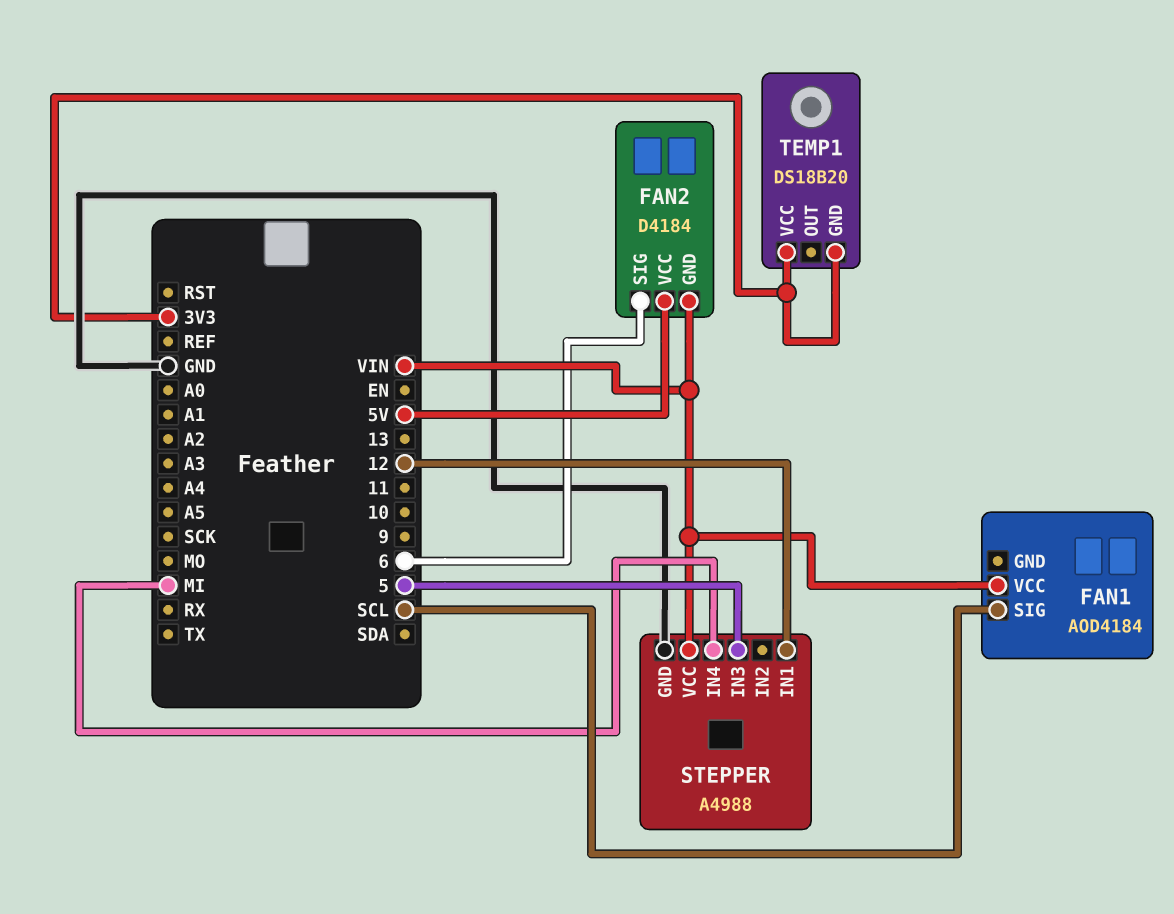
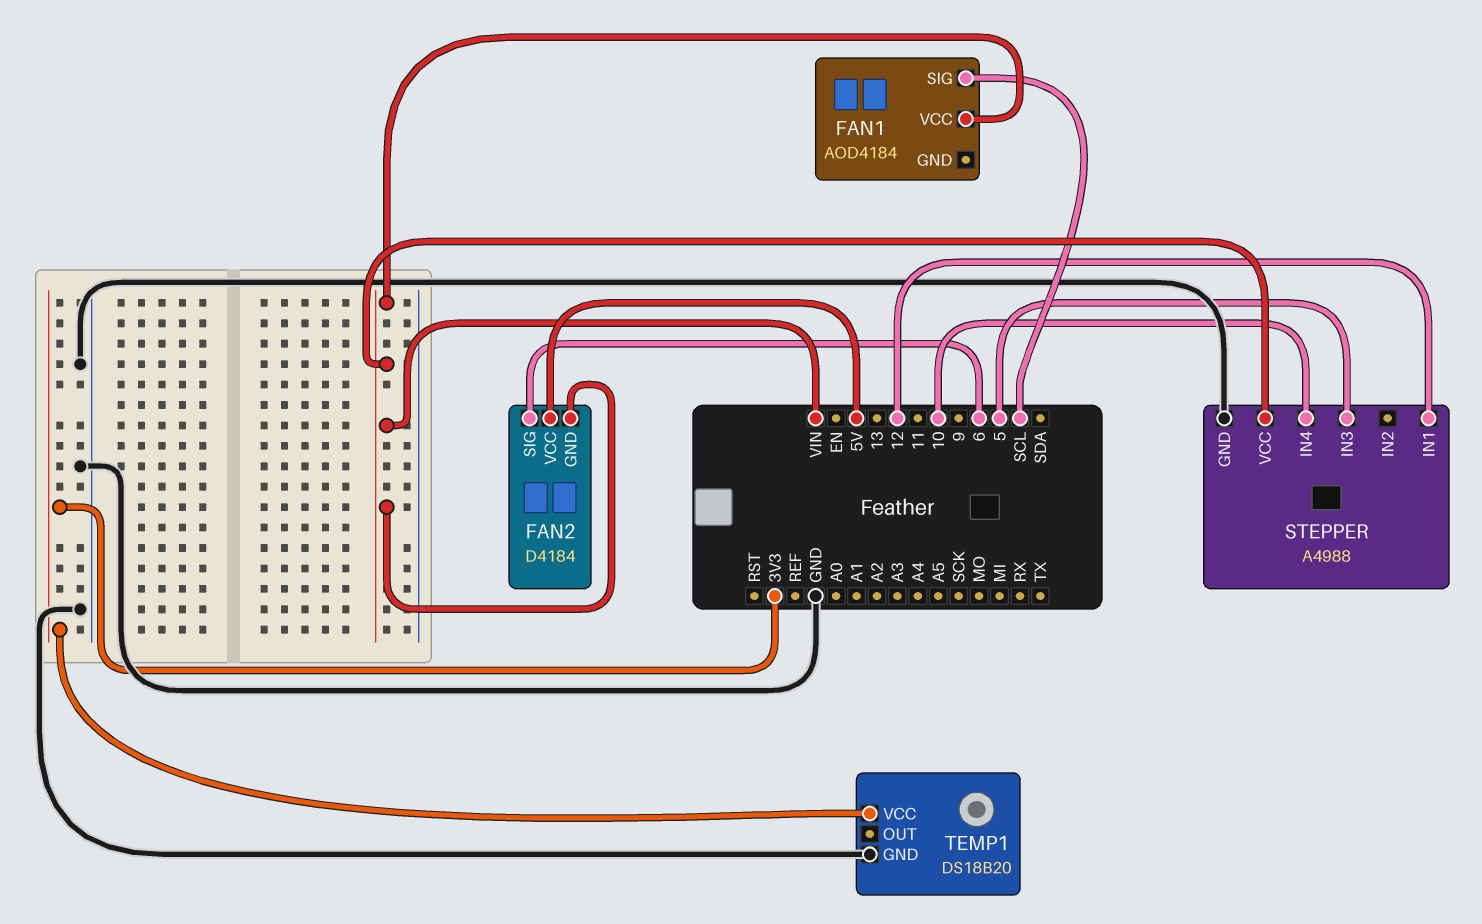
STEPPER pin IN4: MI -> 10
TEMP1 pin GND: 3V3 -> GND

